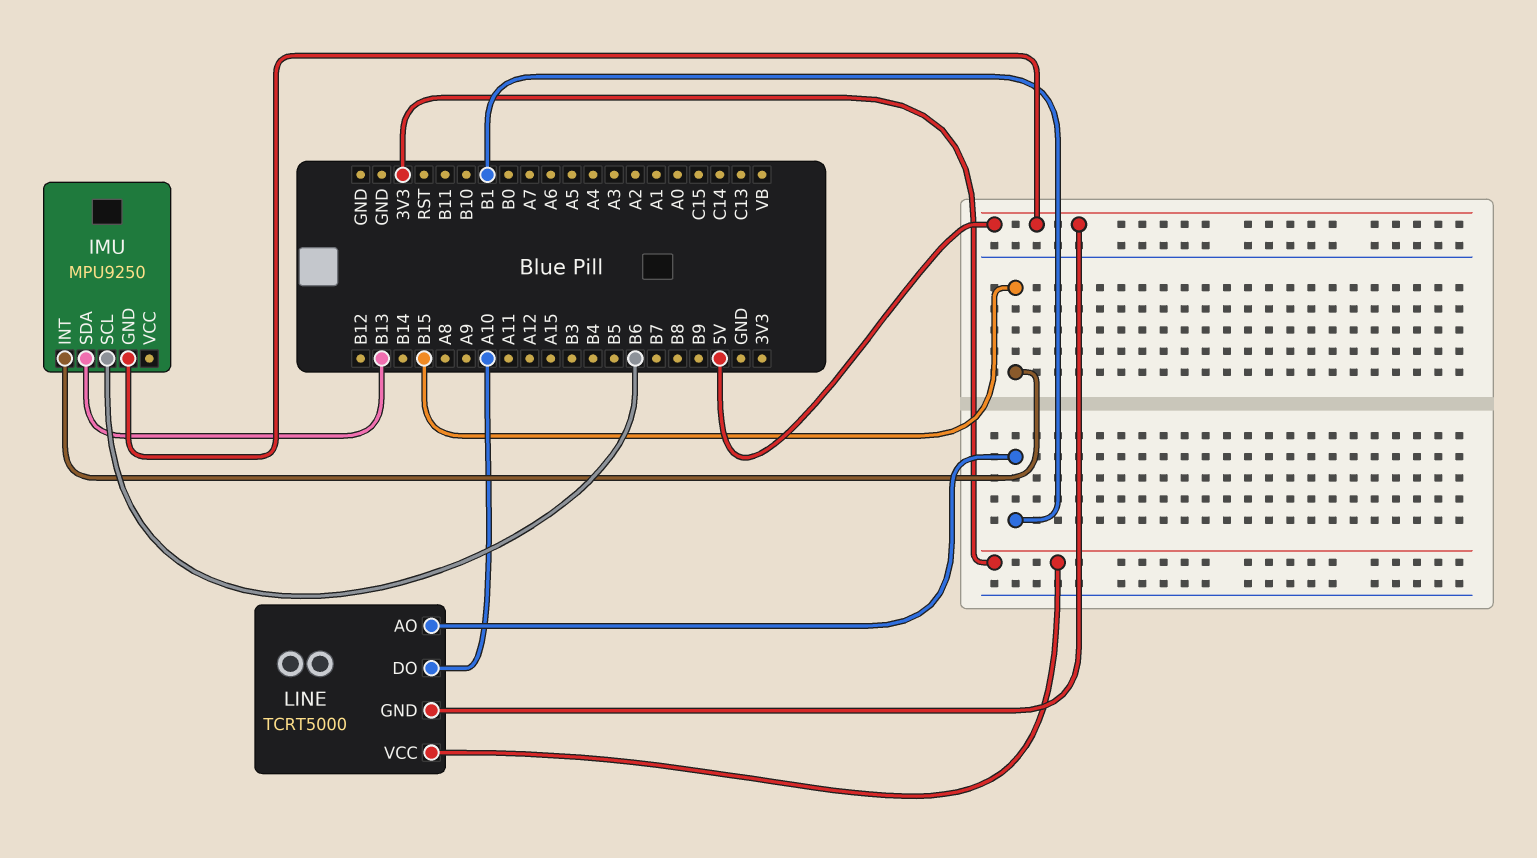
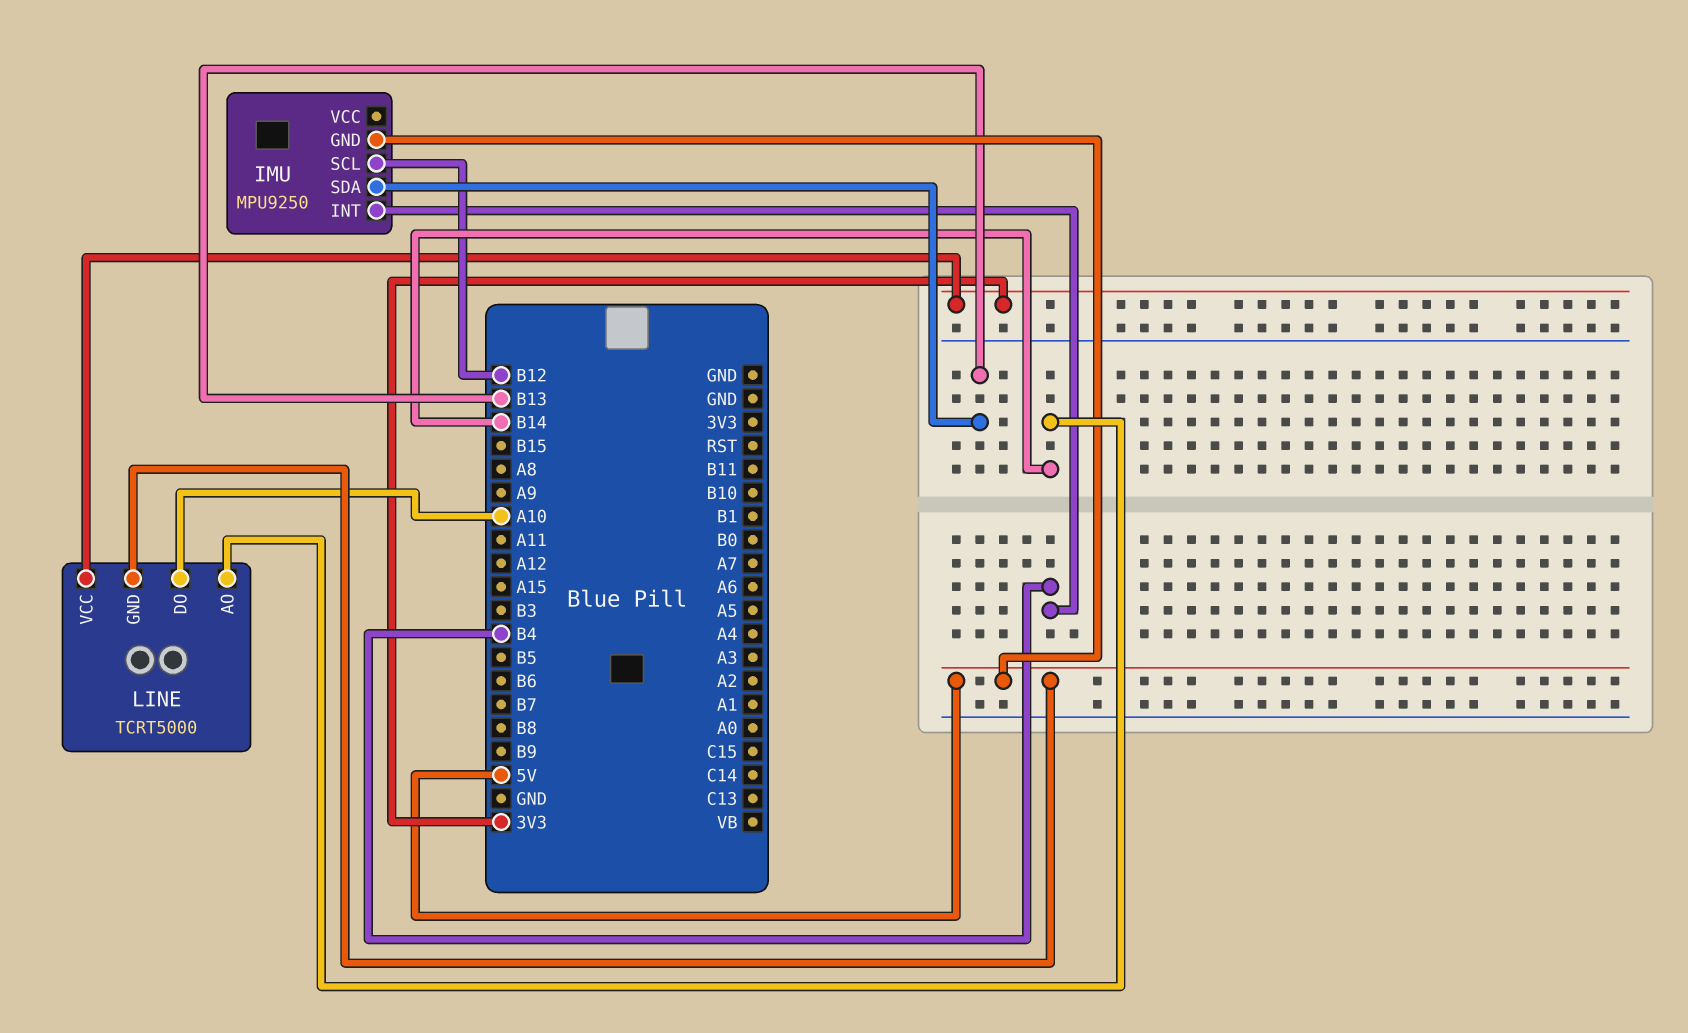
IMU pin INT: B15 -> B4
IMU pin SCL: B6 -> B12
LINE pin AO: B1 -> B14

